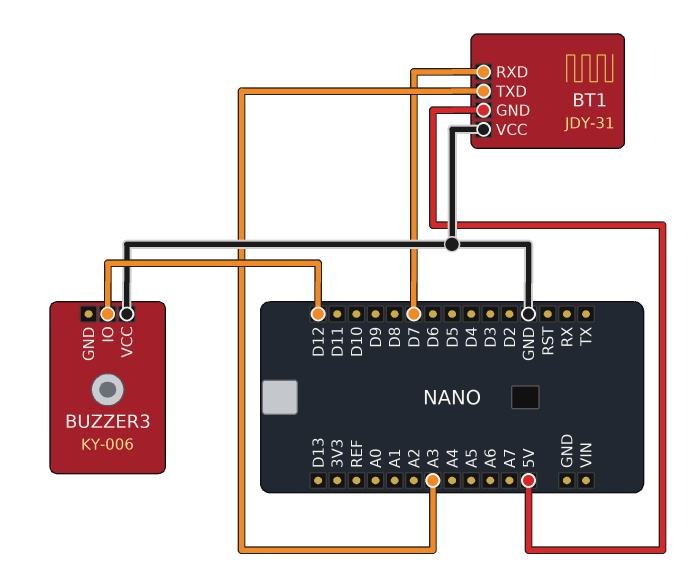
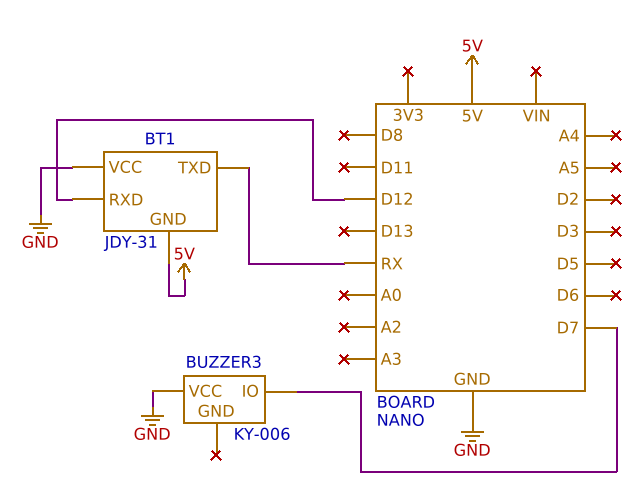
BT1 pin RXD: D7 -> D12
BT1 pin TXD: A3 -> RX
BUZZER3 pin IO: D12 -> D7

